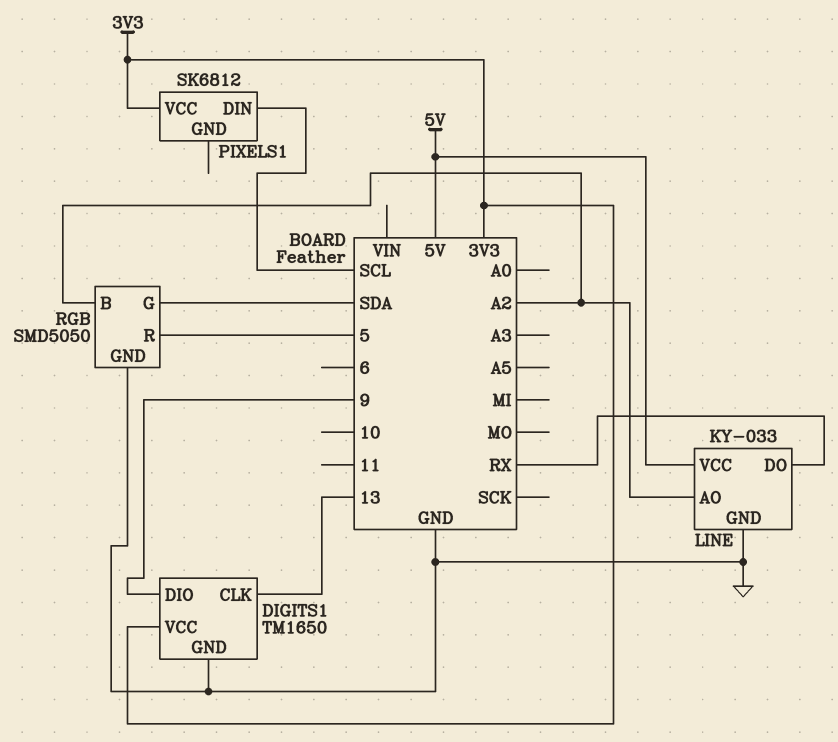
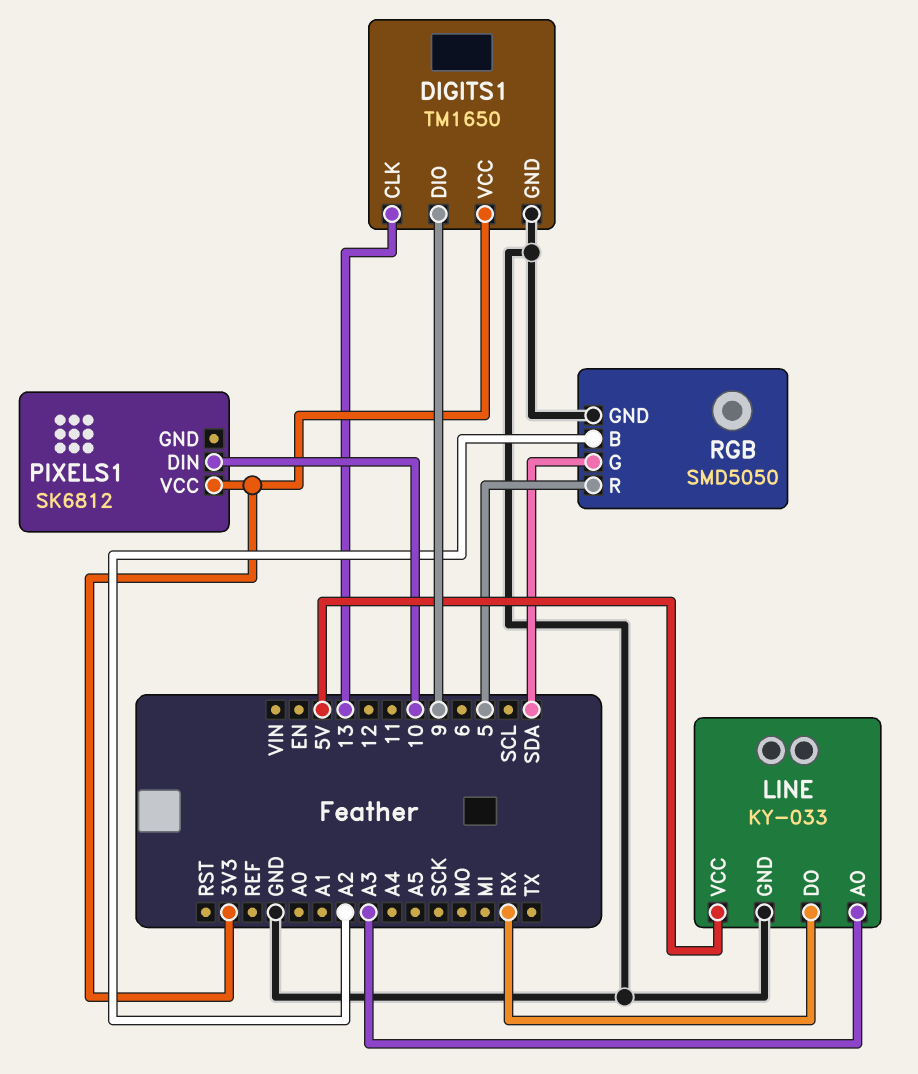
LINE pin AO: A2 -> A3
PIXELS1 pin DIN: SCL -> 10

